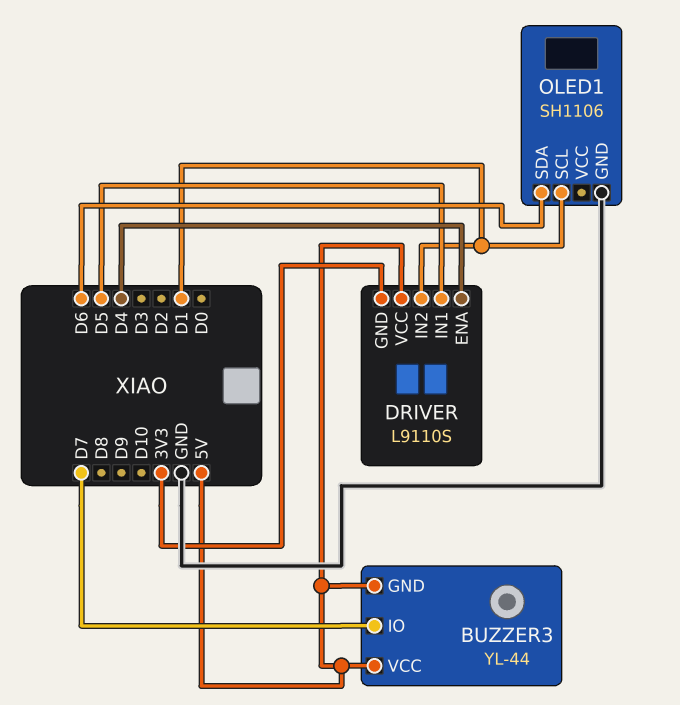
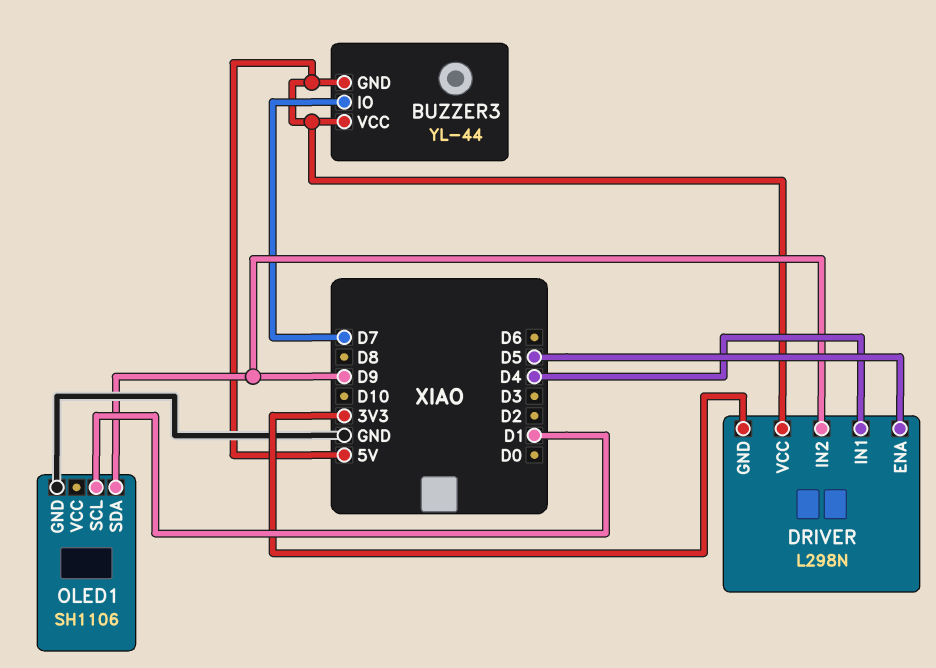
DRIVER: L9110S -> L298N
DRIVER pin ENA: D4 -> D5
DRIVER pin IN1: D5 -> D4
DRIVER pin IN2: D1 -> D9
OLED1 pin SDA: D6 -> D9

